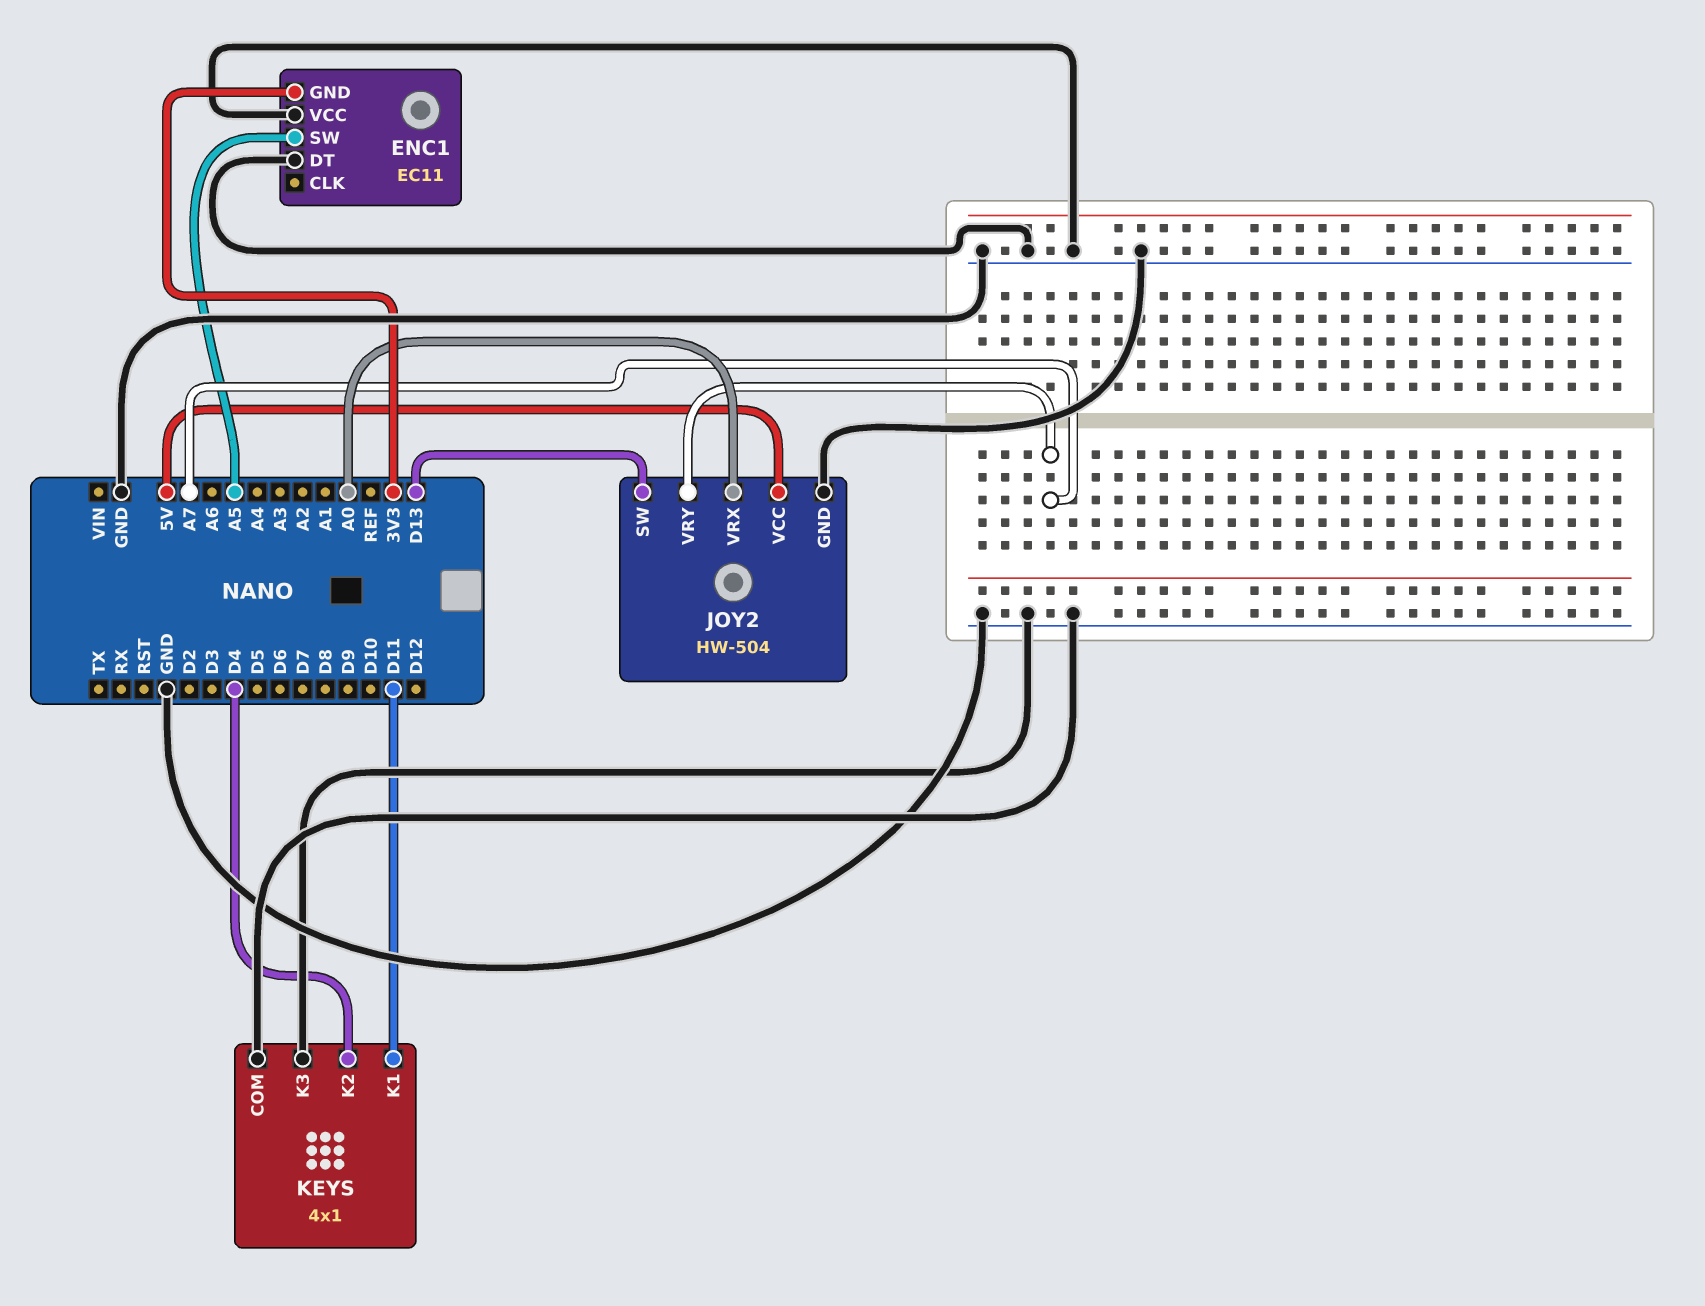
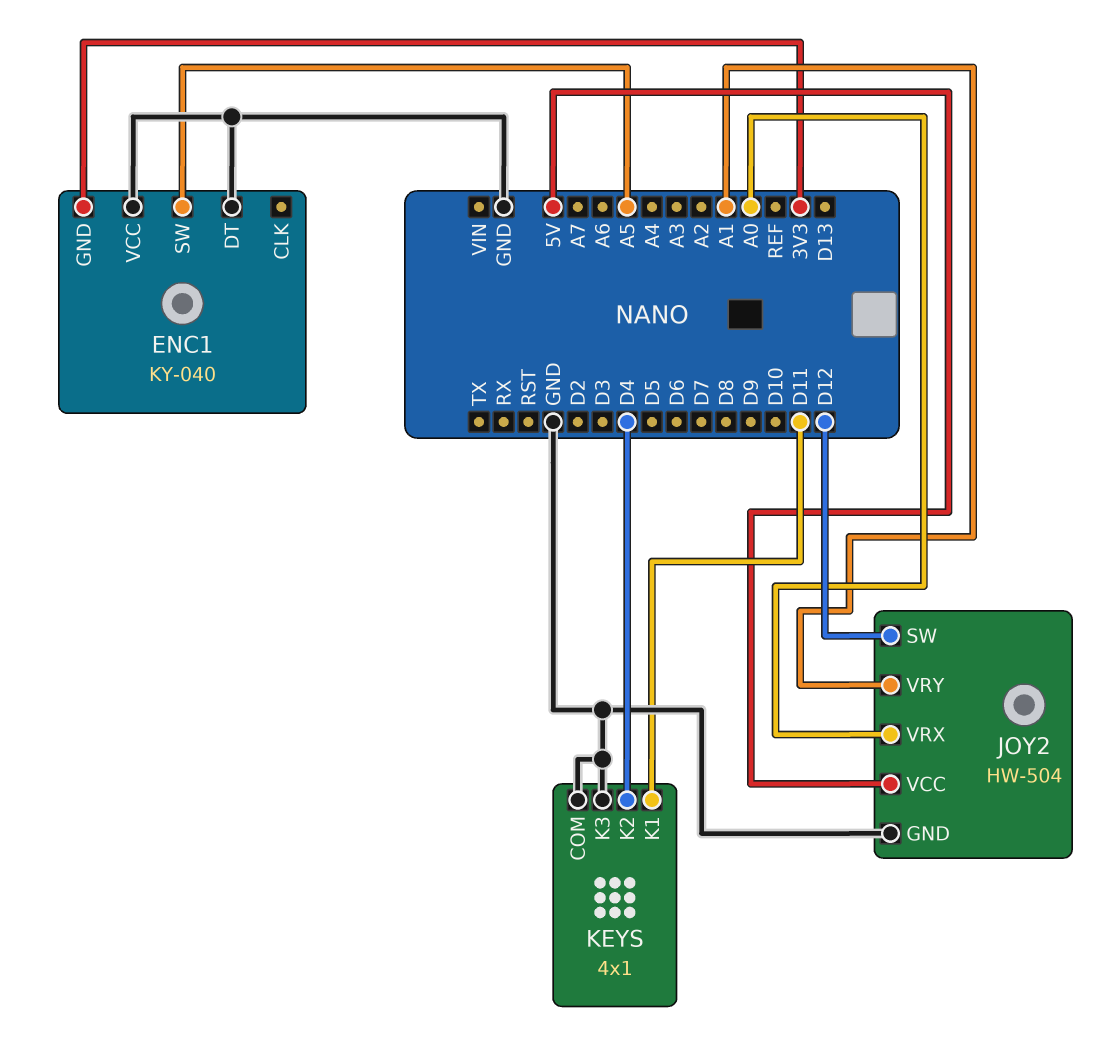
ENC1: EC11 -> KY-040
JOY2 pin SW: D13 -> D12
JOY2 pin VRY: A7 -> A1

